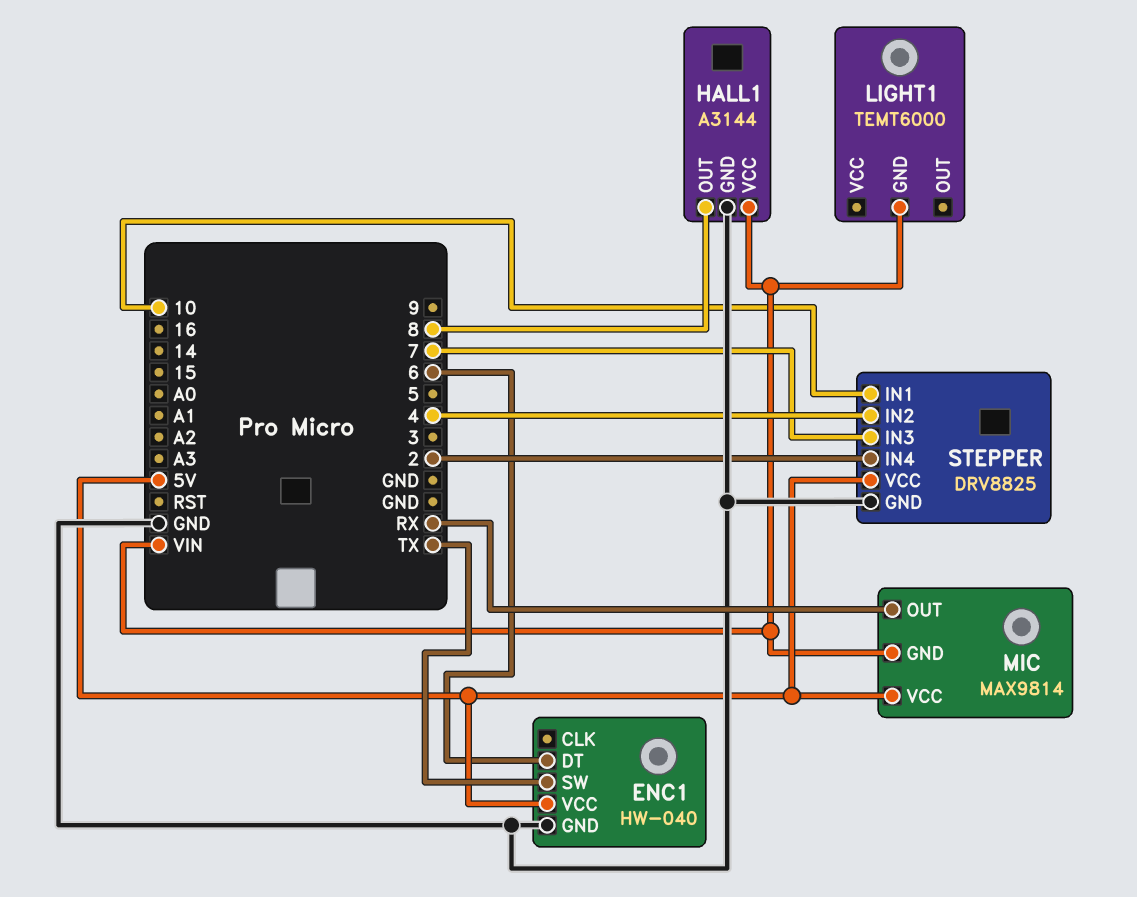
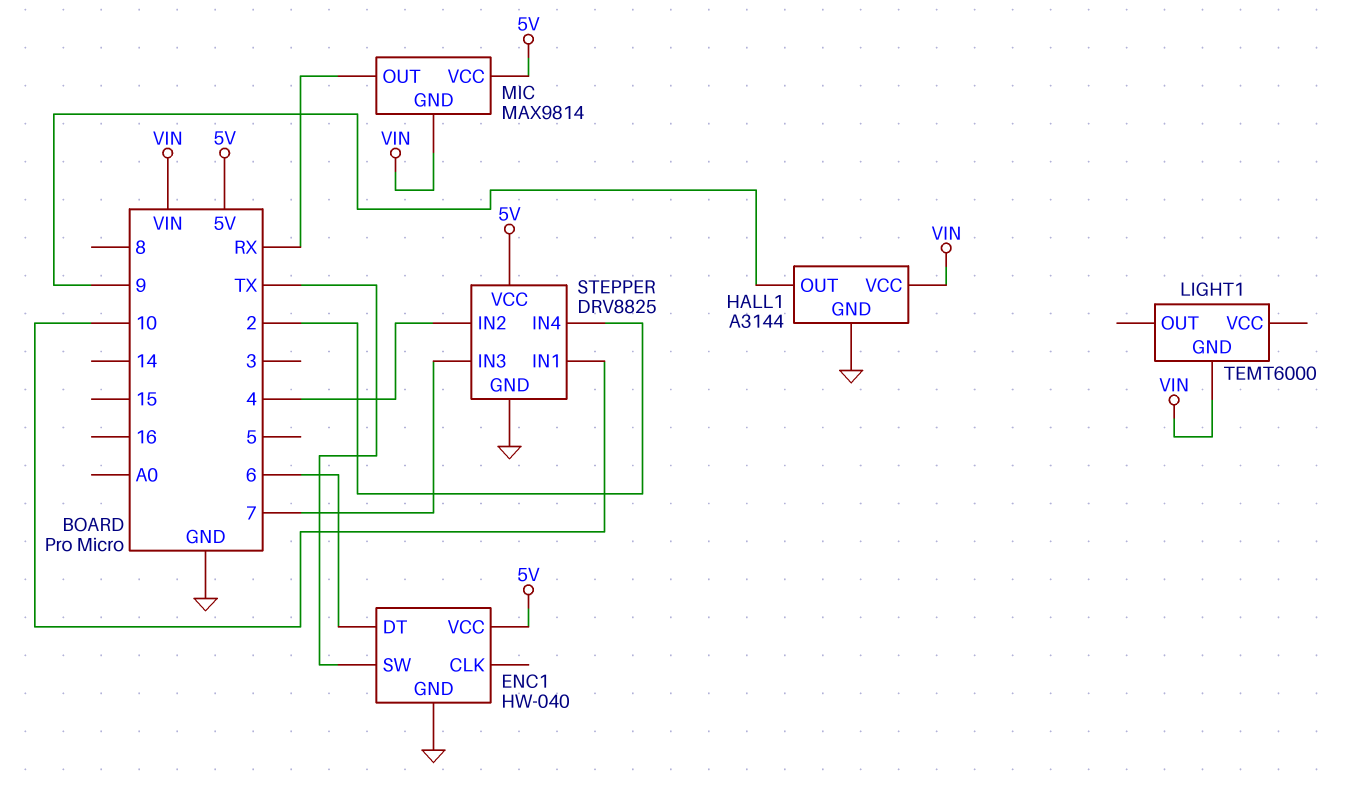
HALL1 pin OUT: 8 -> 9

